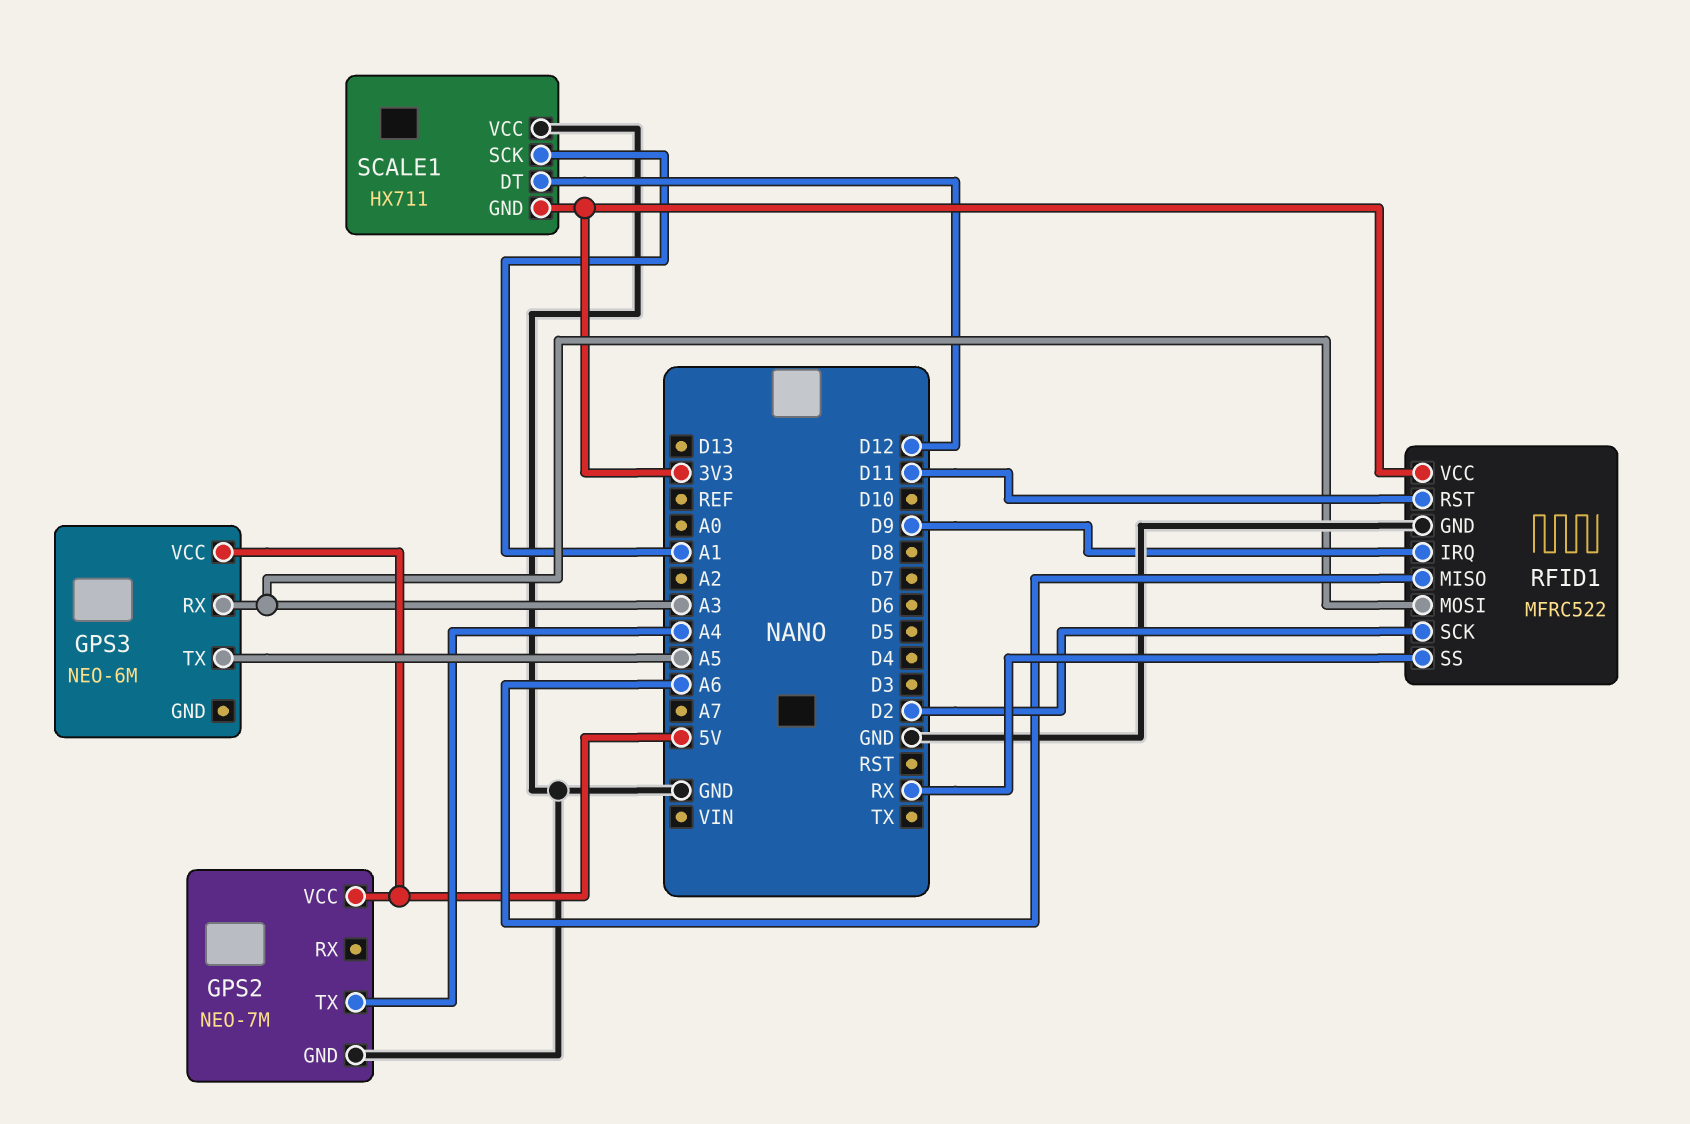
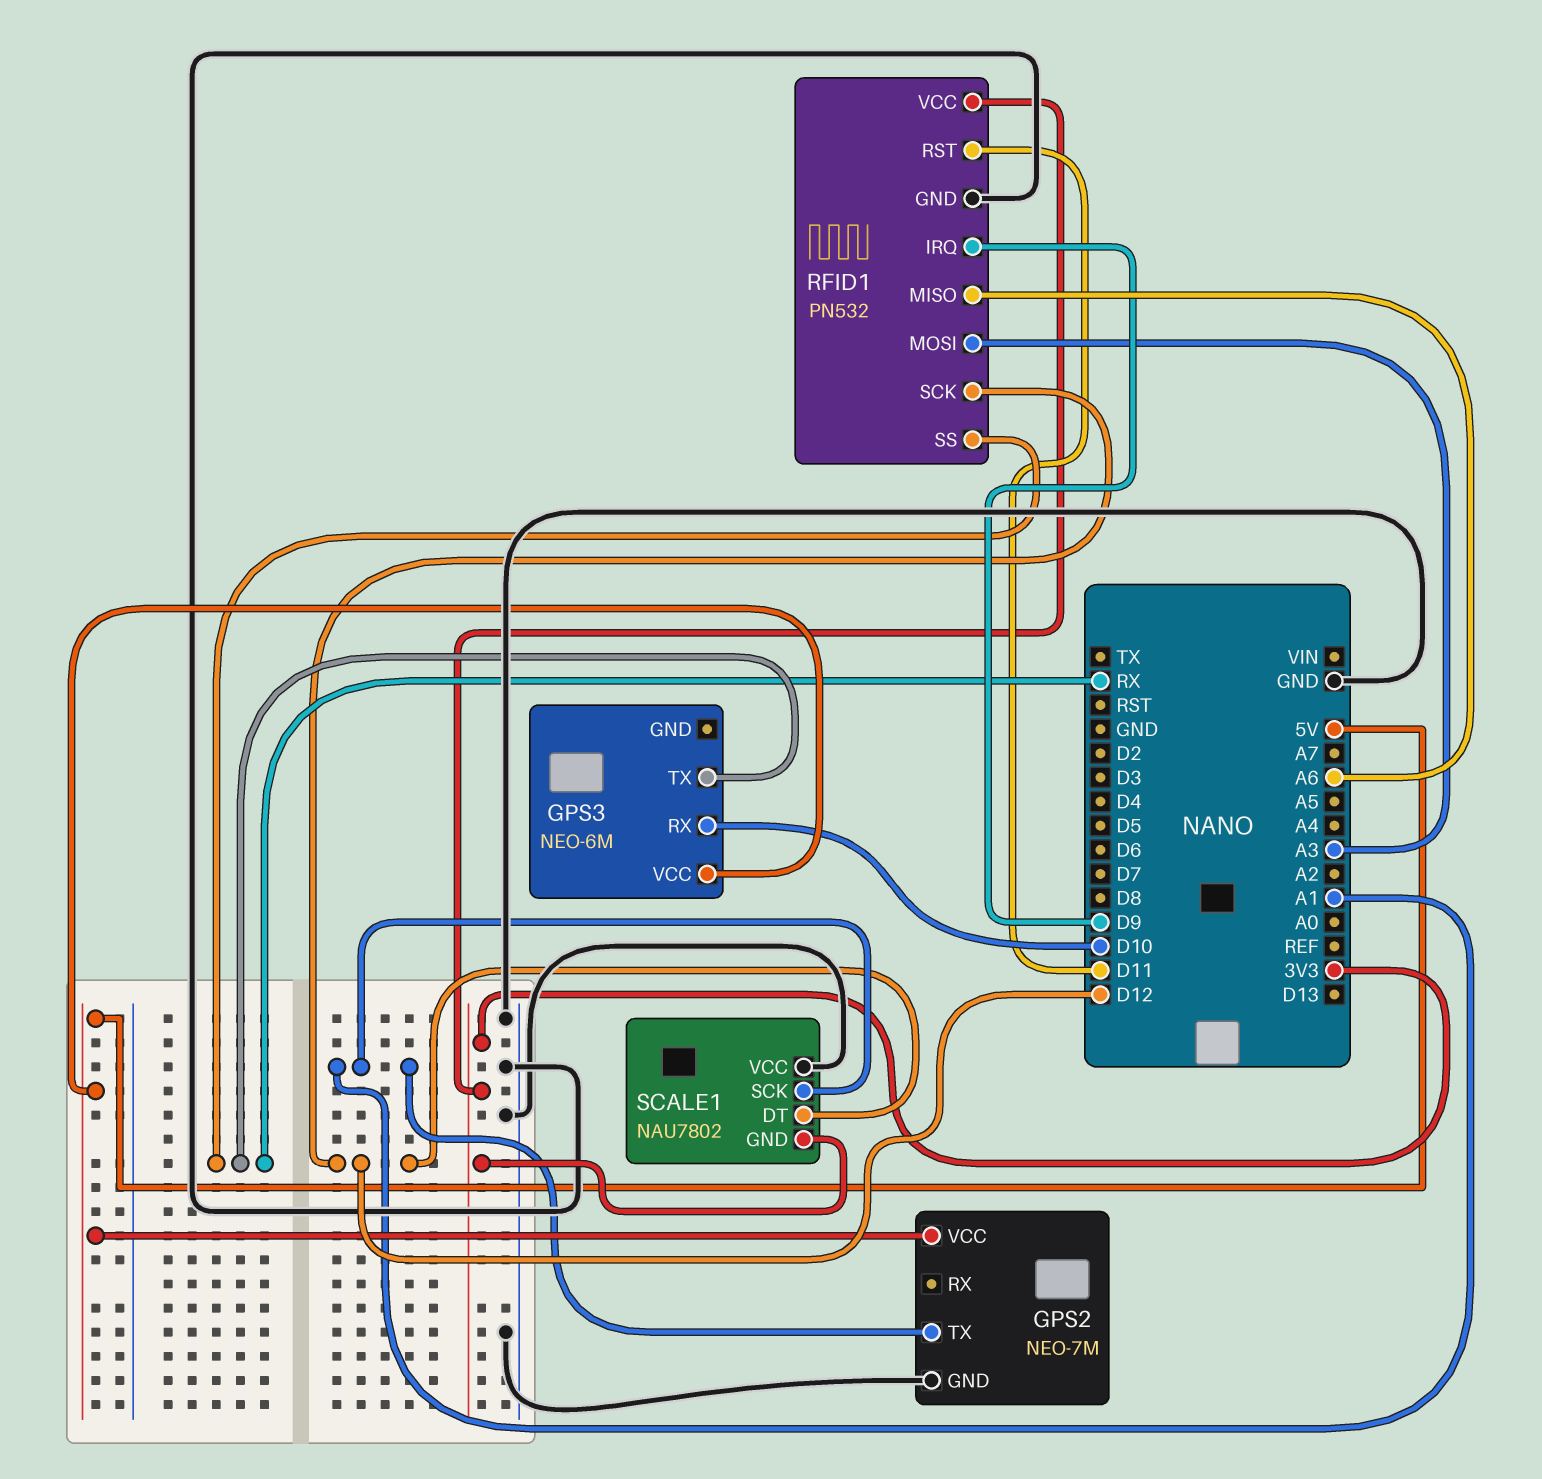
GPS2 pin TX: A4 -> A1
GPS3 pin RX: A3 -> D10
GPS3 pin TX: A5 -> RX
RFID1: MFRC522 -> PN532
RFID1 pin SCK: D2 -> D12
SCALE1: HX711 -> NAU7802

